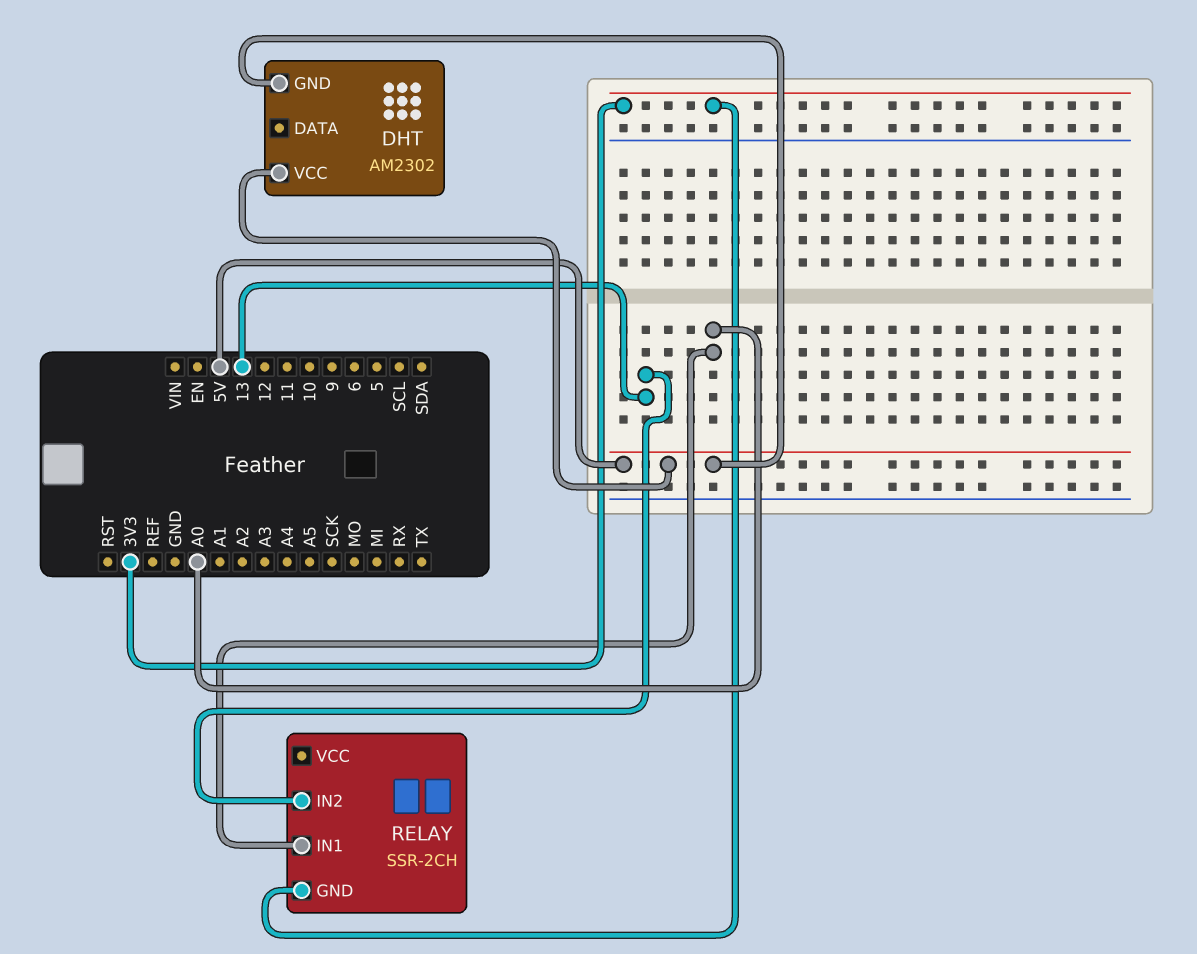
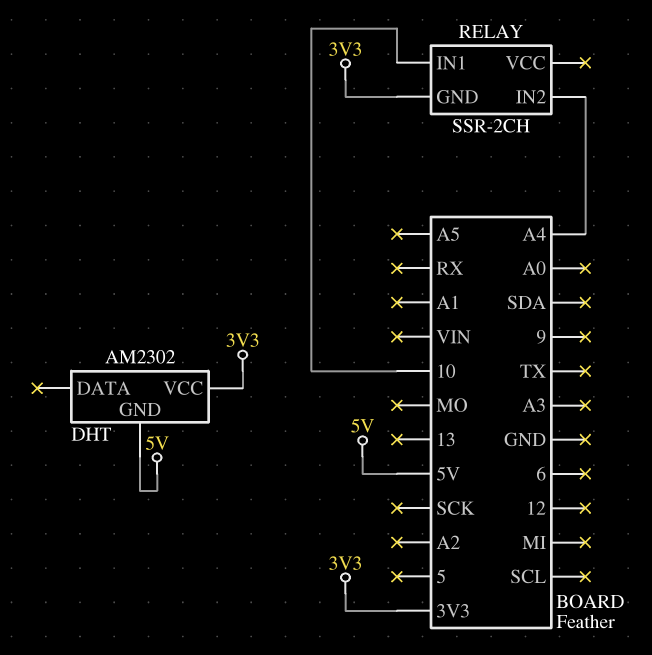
DHT pin VCC: 5V -> 3V3
RELAY pin IN1: A0 -> 10
RELAY pin IN2: 13 -> A4

